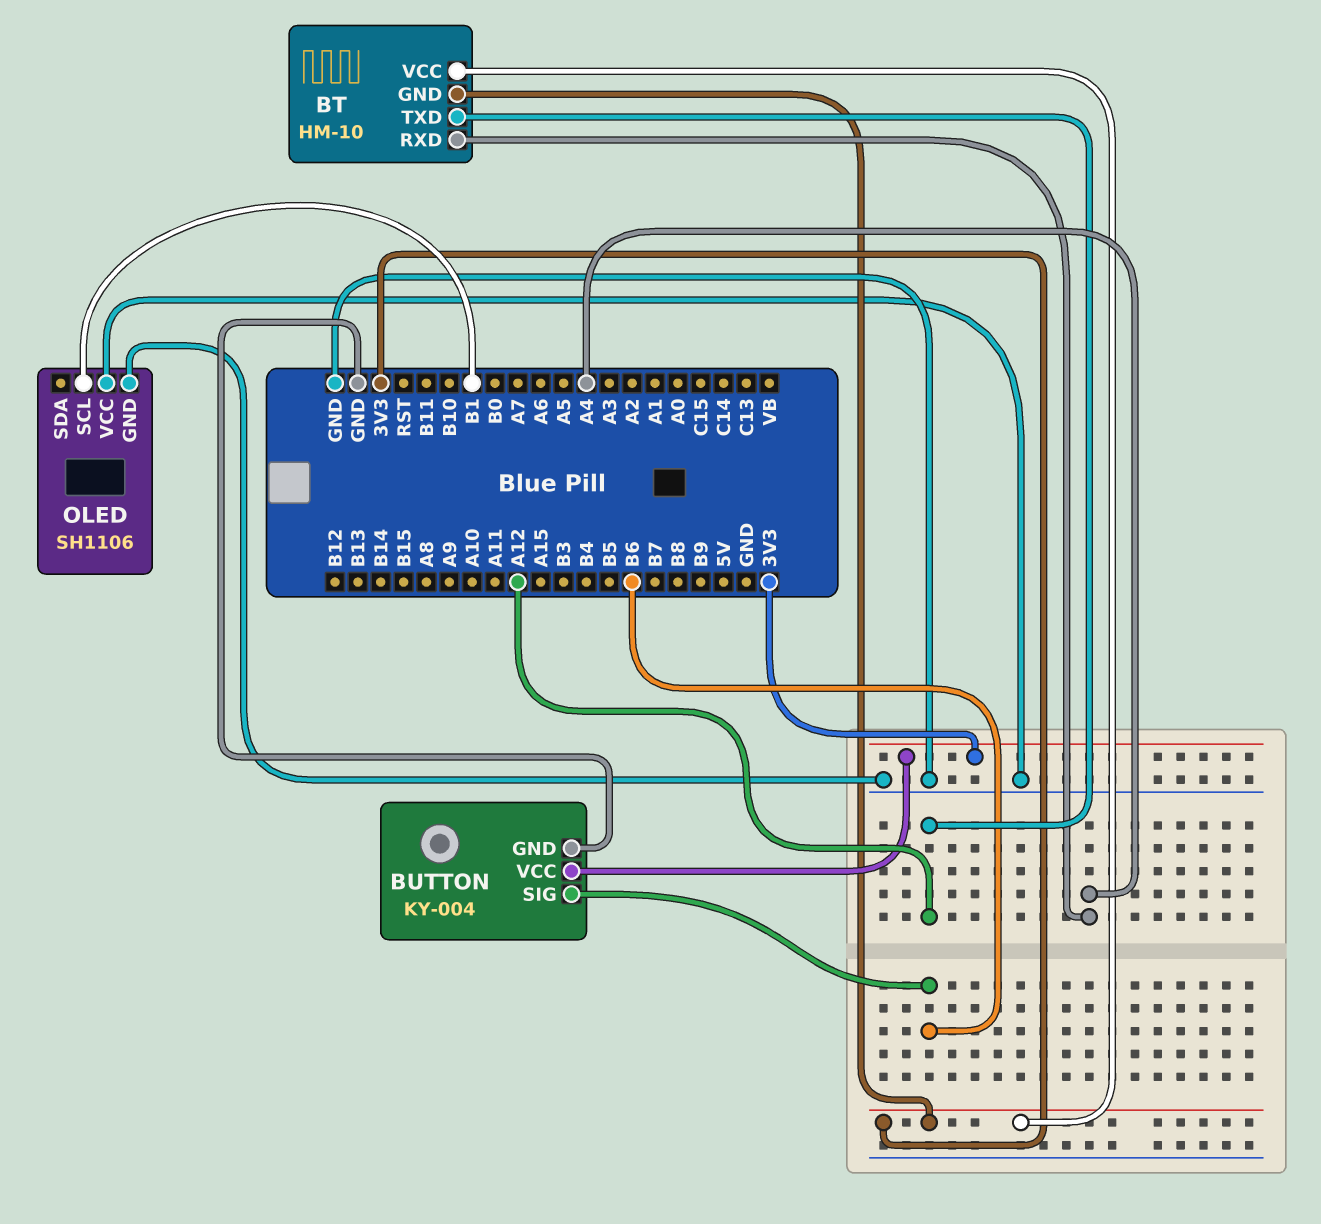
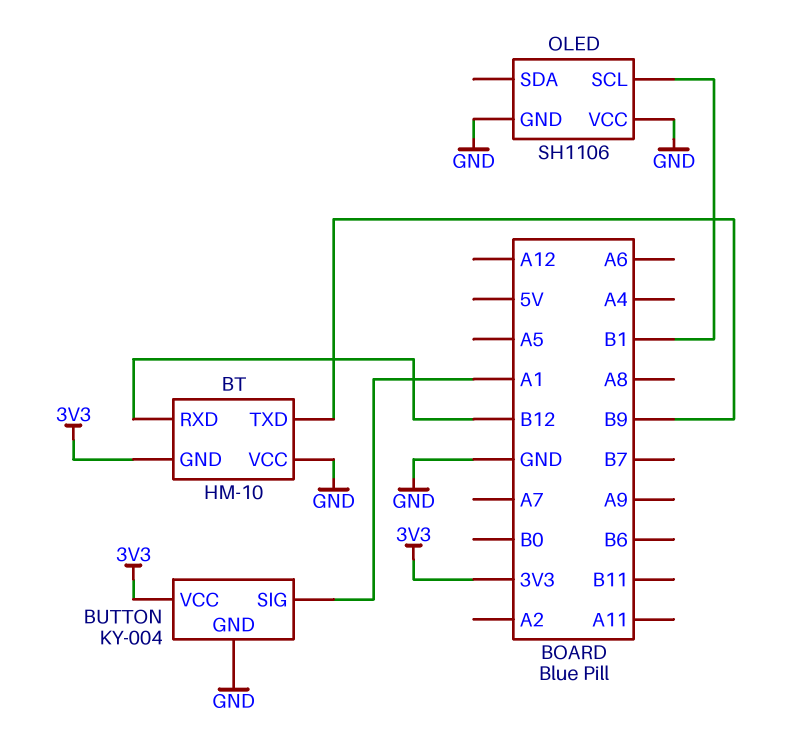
BT pin RXD: A4 -> B12
BT pin TXD: A12 -> B9
BT pin VCC: 3V3 -> GND
BUTTON pin SIG: B6 -> A1

